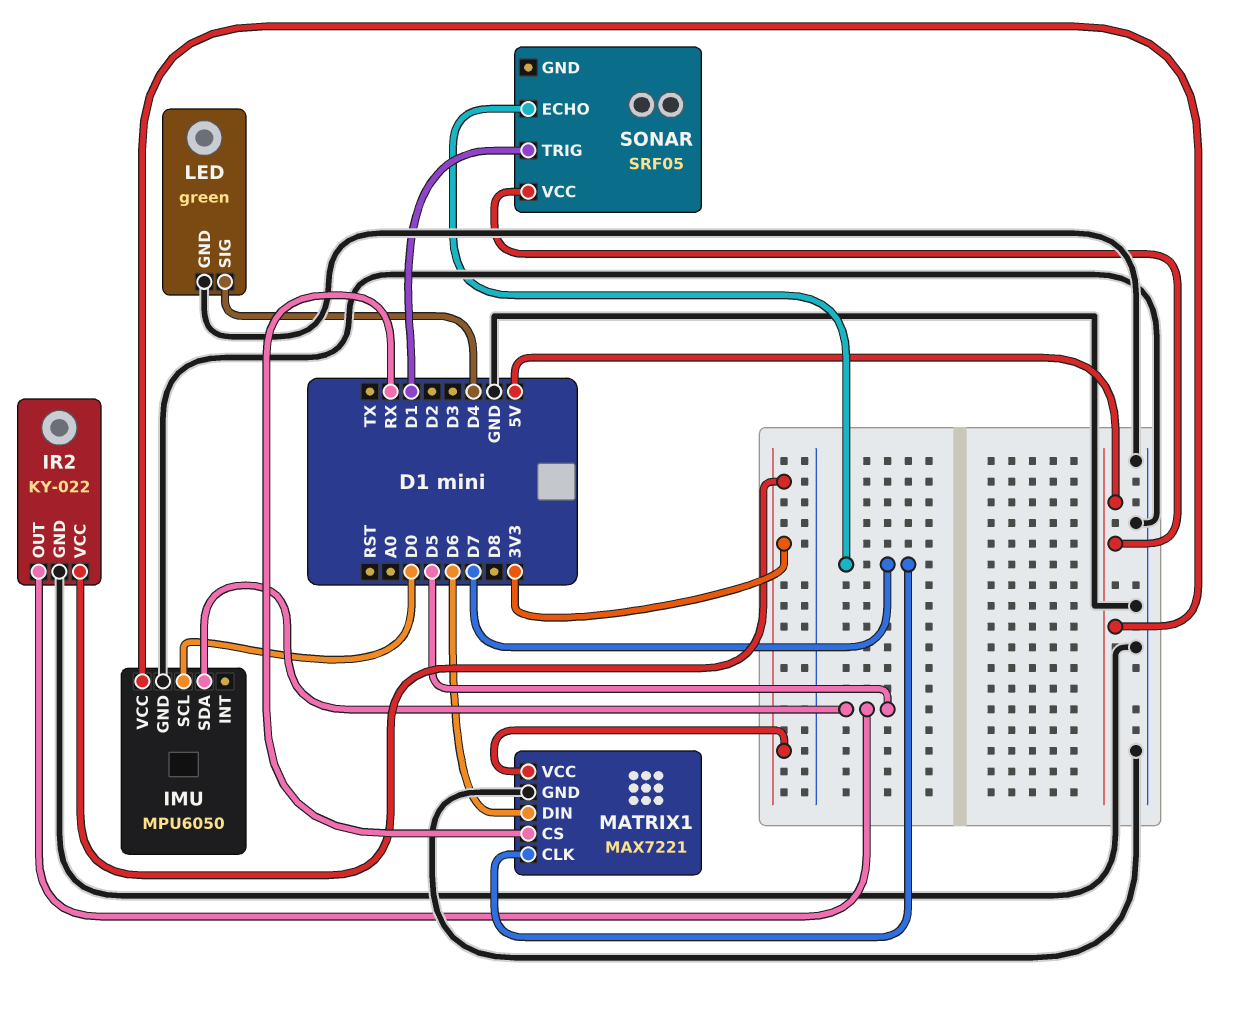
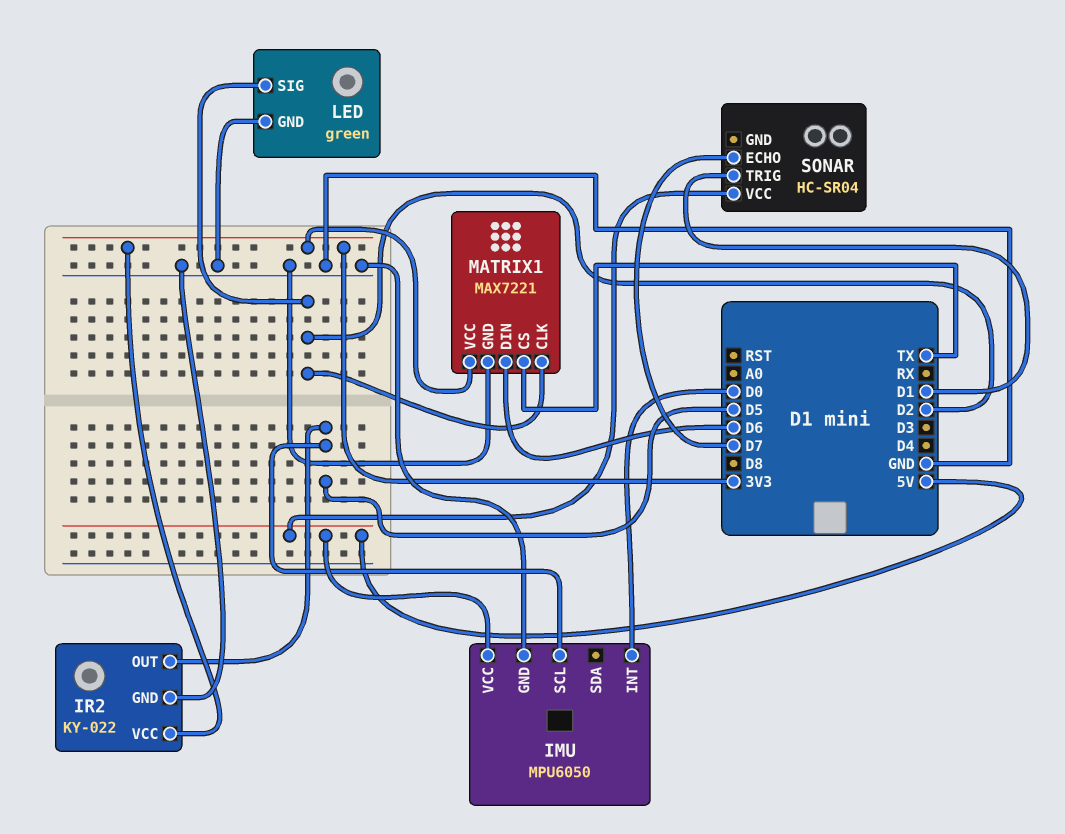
IMU pin INT: none -> D0
IMU pin SCL: D0 -> D5
IMU pin SDA: D5 -> none
LED pin SIG: D4 -> D2
MATRIX1 pin CLK: D7 -> D2
MATRIX1 pin CS: RX -> TX
SONAR: SRF05 -> HC-SR04

